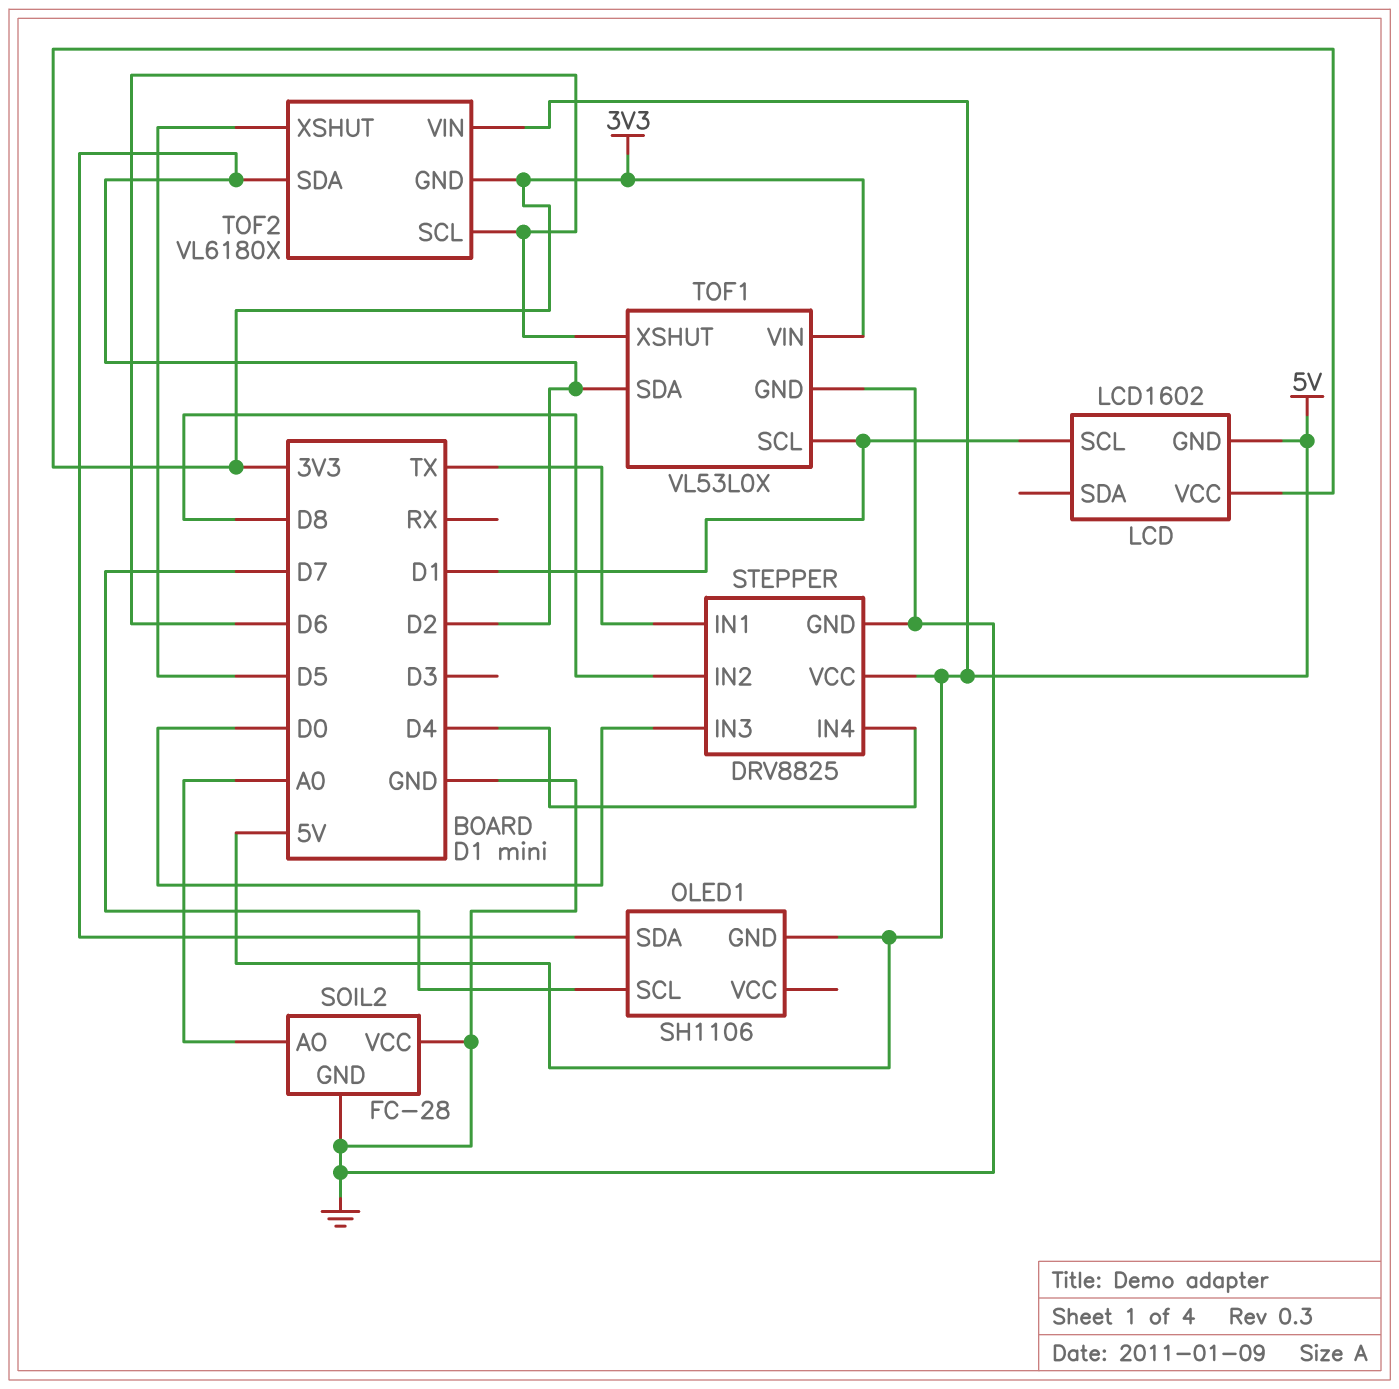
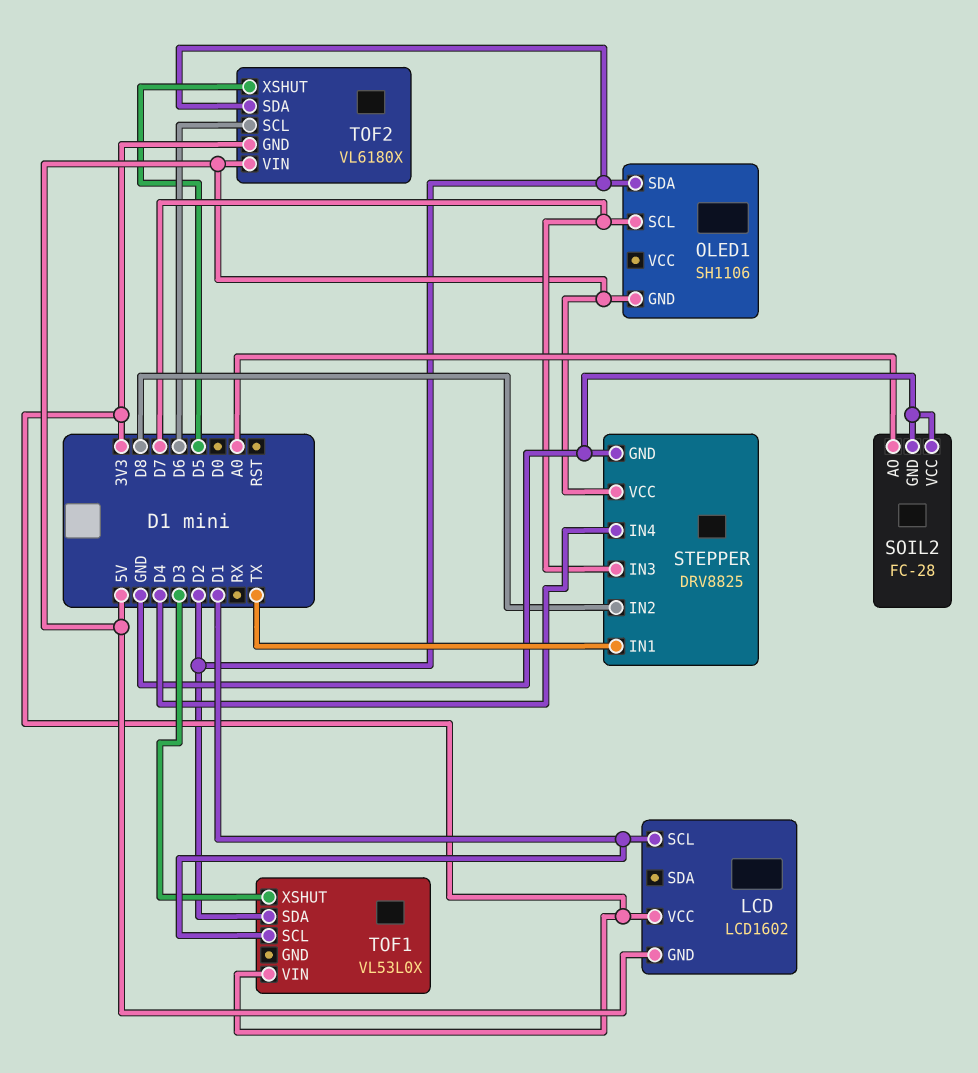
STEPPER pin IN3: D0 -> D7
TOF1 pin GND: GND -> none
TOF1 pin XSHUT: D6 -> D3

